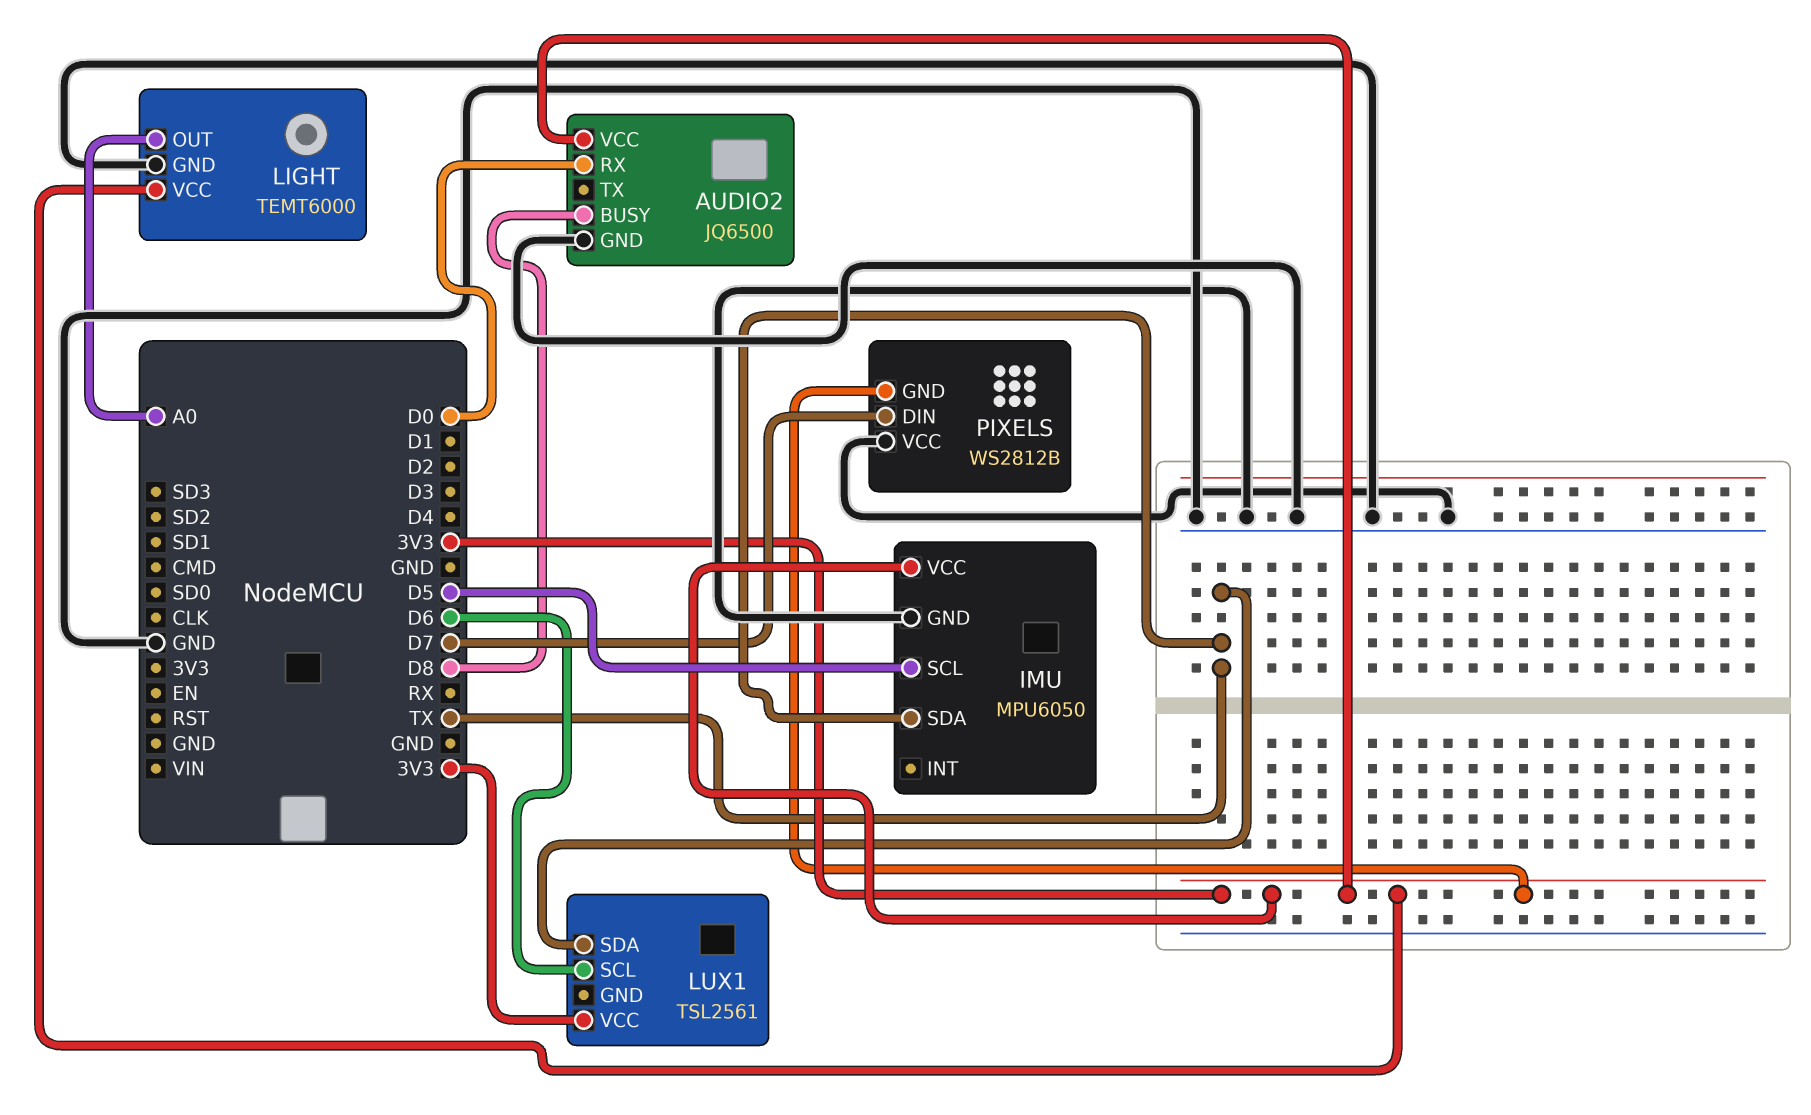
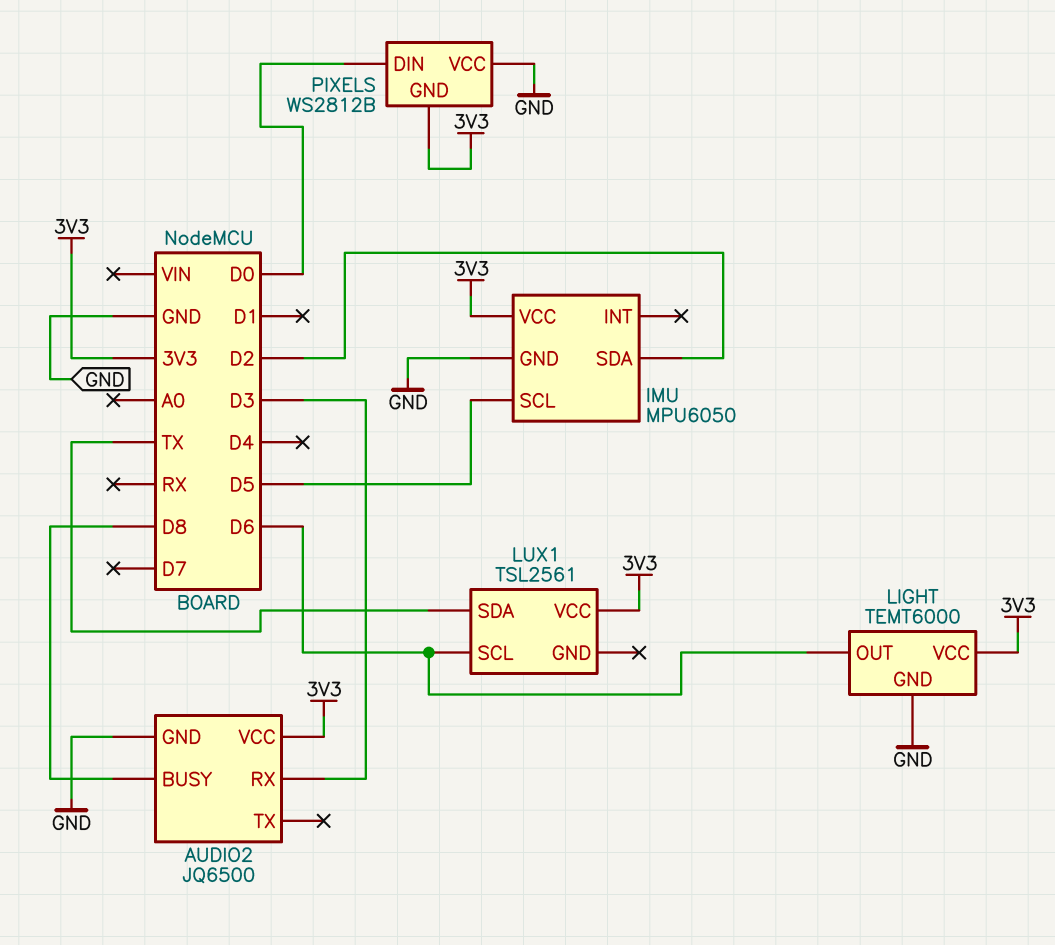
AUDIO2 pin RX: D0 -> D3
IMU pin SDA: TX -> D2
LIGHT pin OUT: A0 -> D6
PIXELS pin DIN: D7 -> D0

